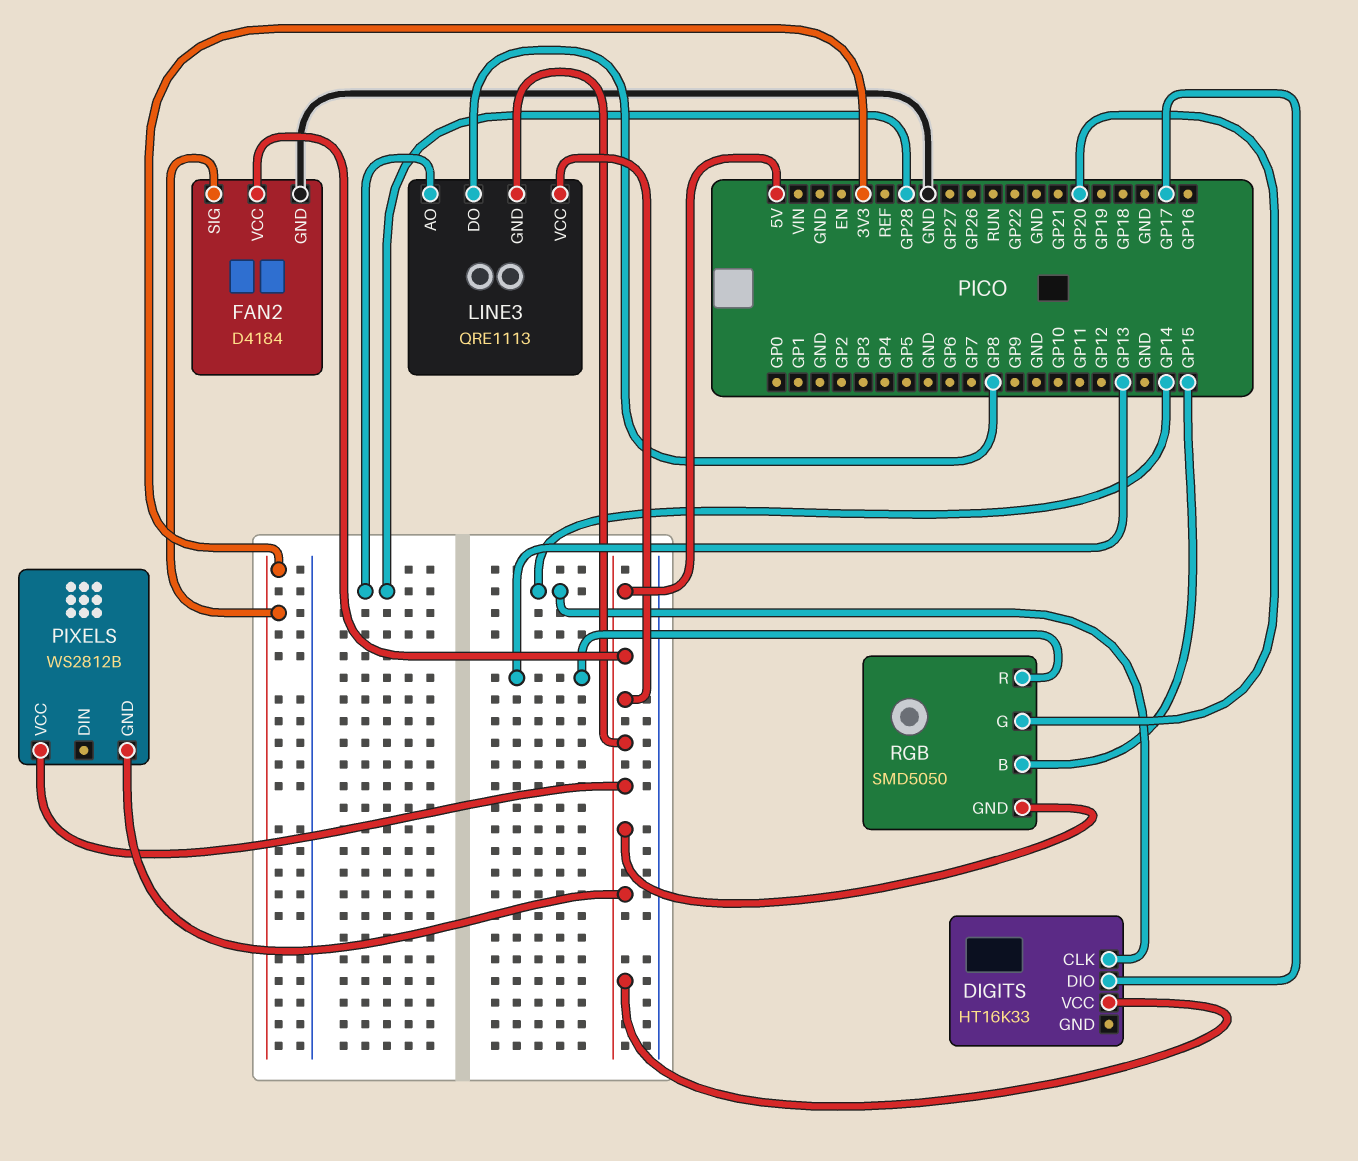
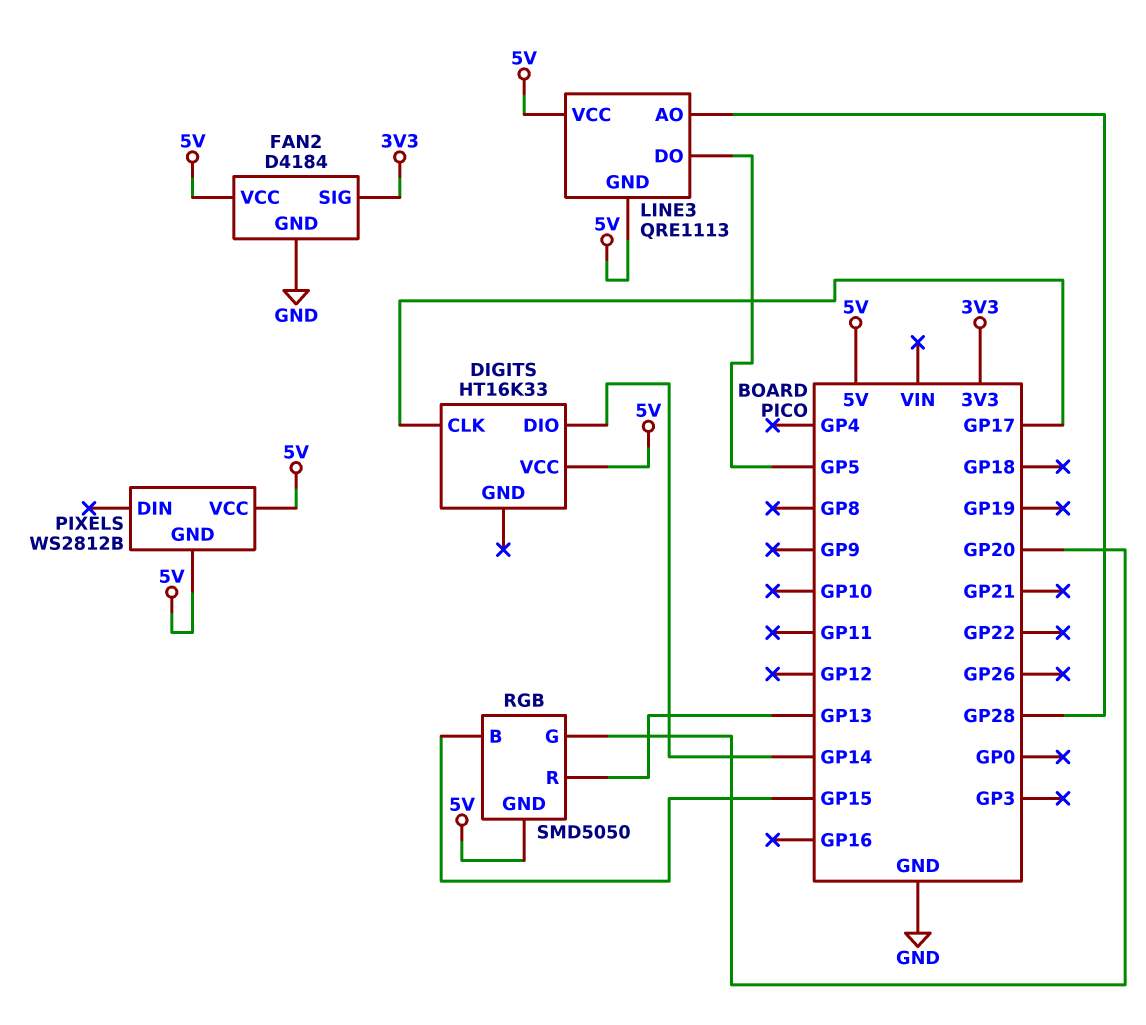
DIGITS pin CLK: GP14 -> GP17
DIGITS pin DIO: GP17 -> GP14
LINE3 pin DO: GP8 -> GP5

